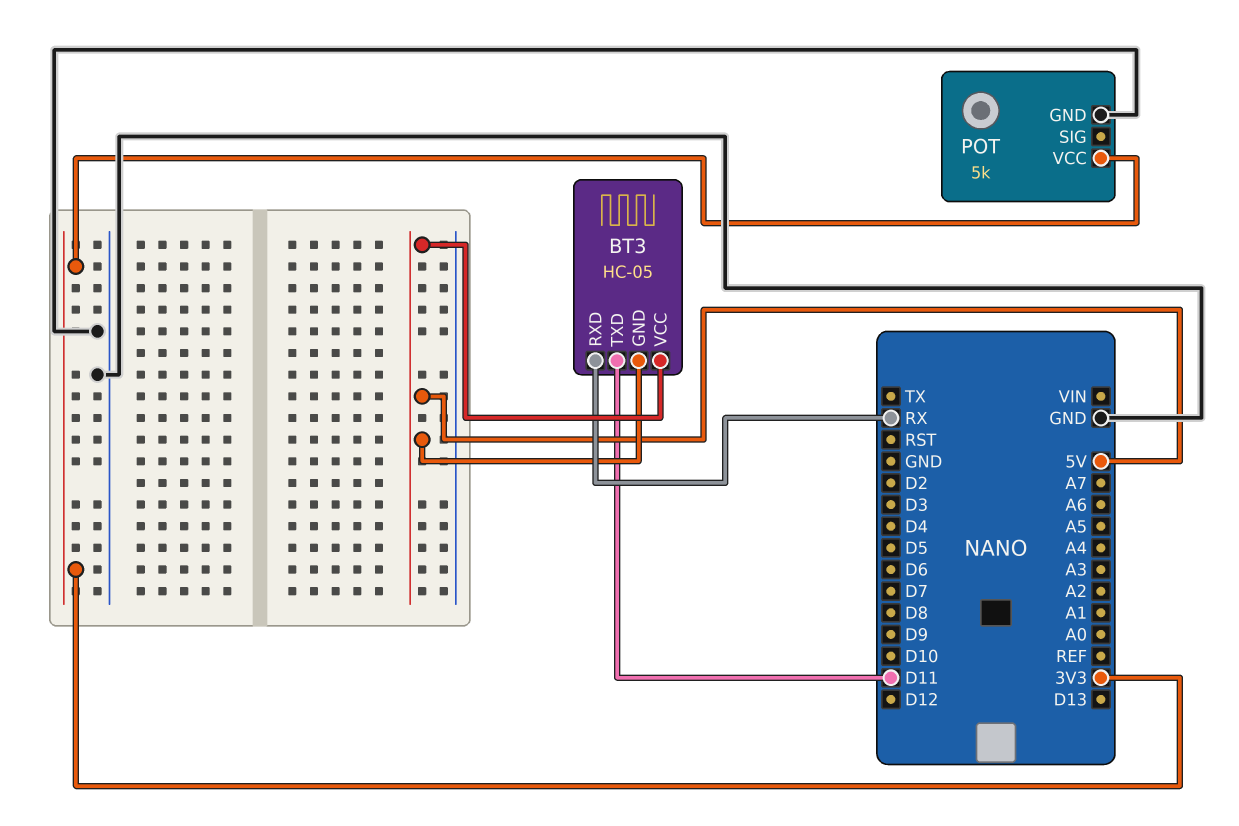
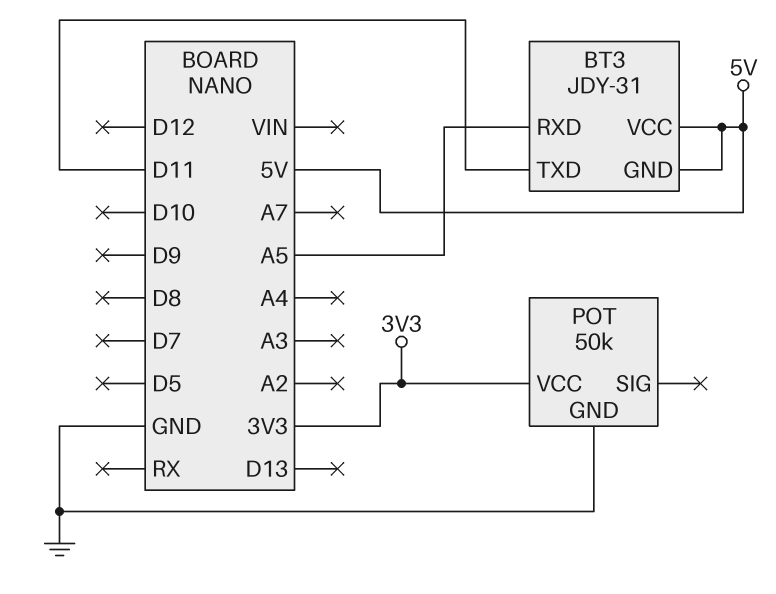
BT3: HC-05 -> JDY-31
BT3 pin RXD: RX -> A5
POT: 5k -> 50k

